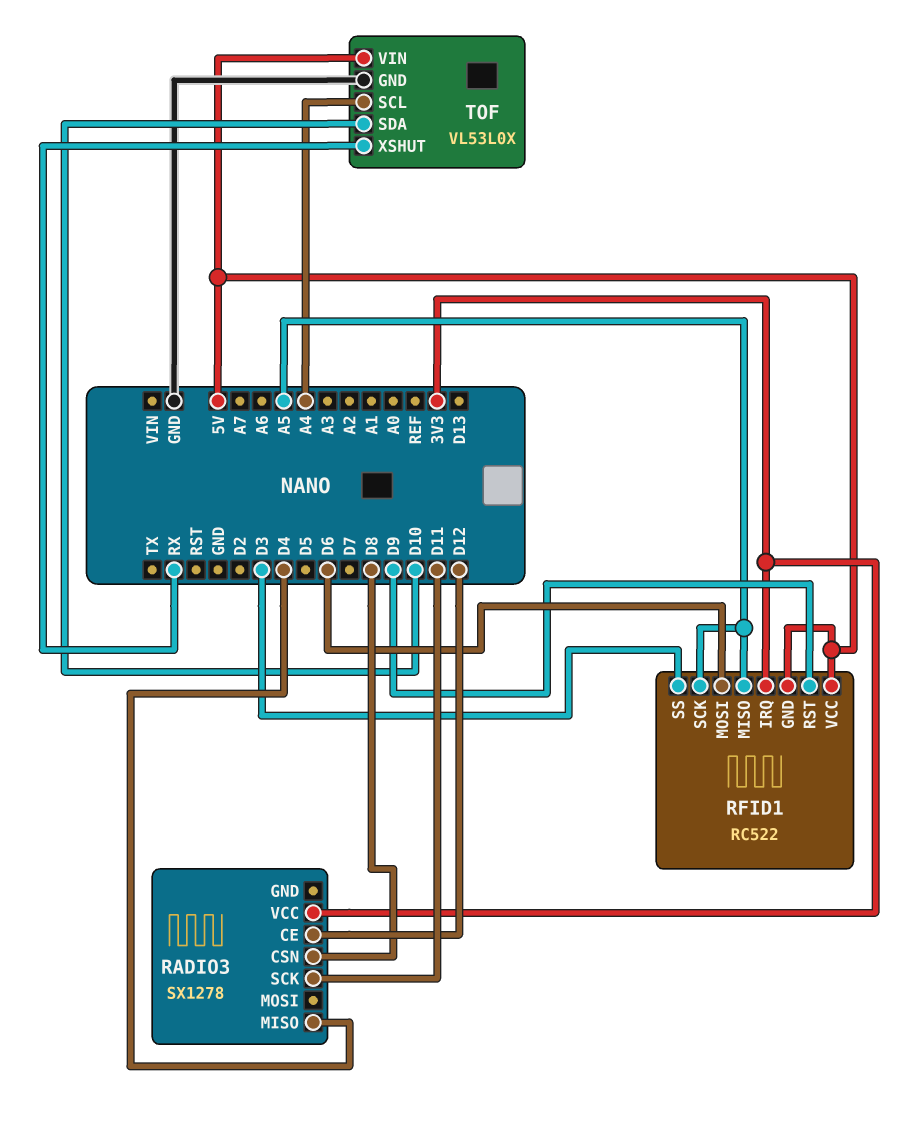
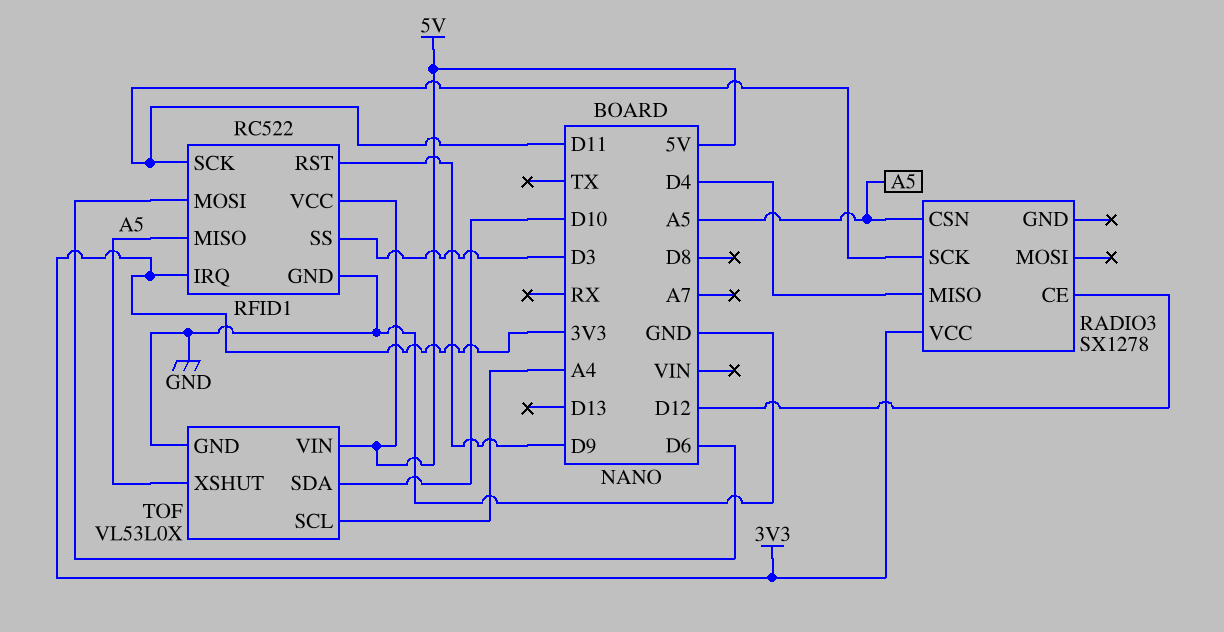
RADIO3 pin CSN: D8 -> A5
RFID1 pin GND: 5V -> GND
RFID1 pin SCK: A5 -> D11
TOF pin XSHUT: RX -> A5

